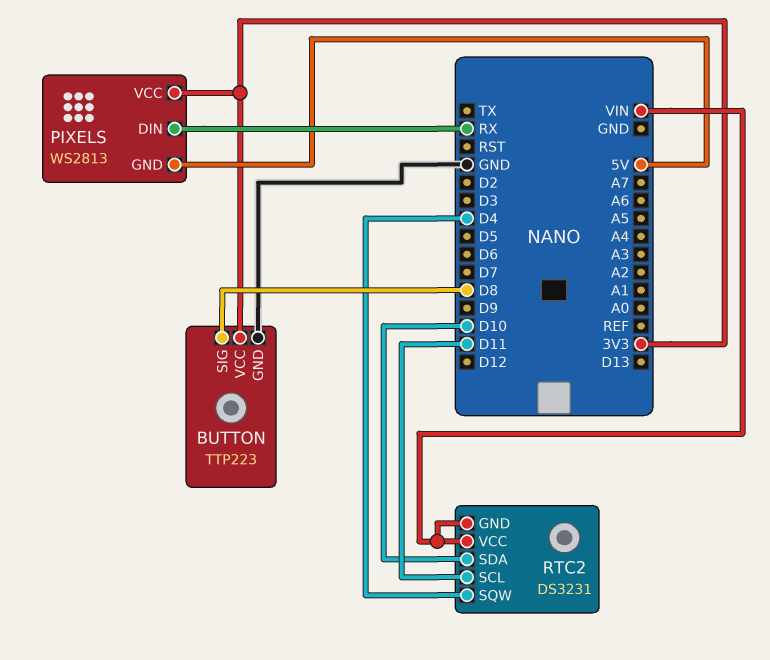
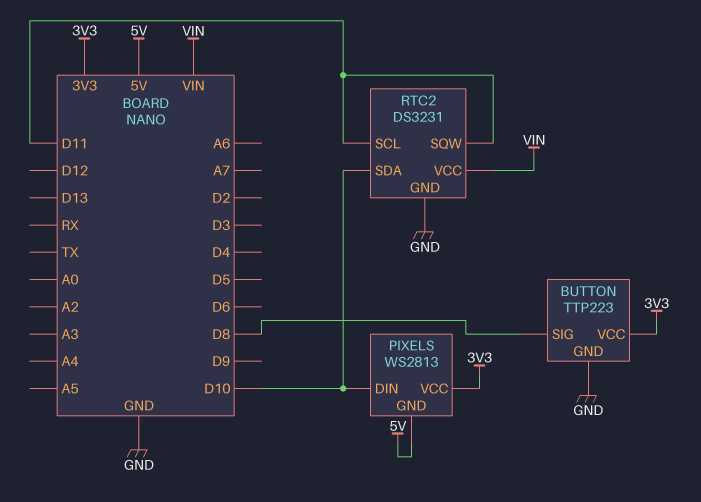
PIXELS pin DIN: RX -> D10
RTC2 pin GND: VIN -> GND
RTC2 pin SQW: D4 -> D11

